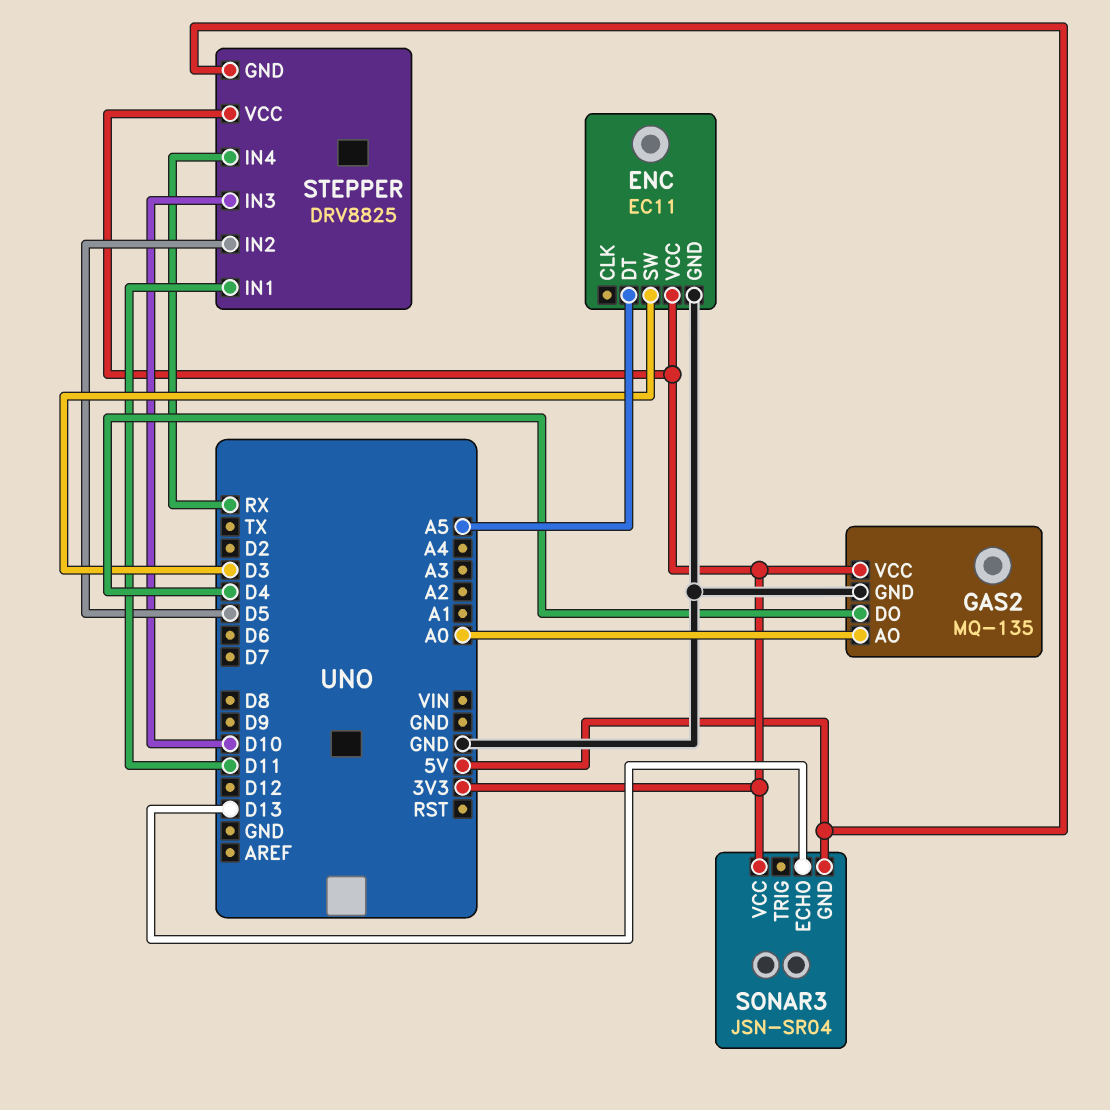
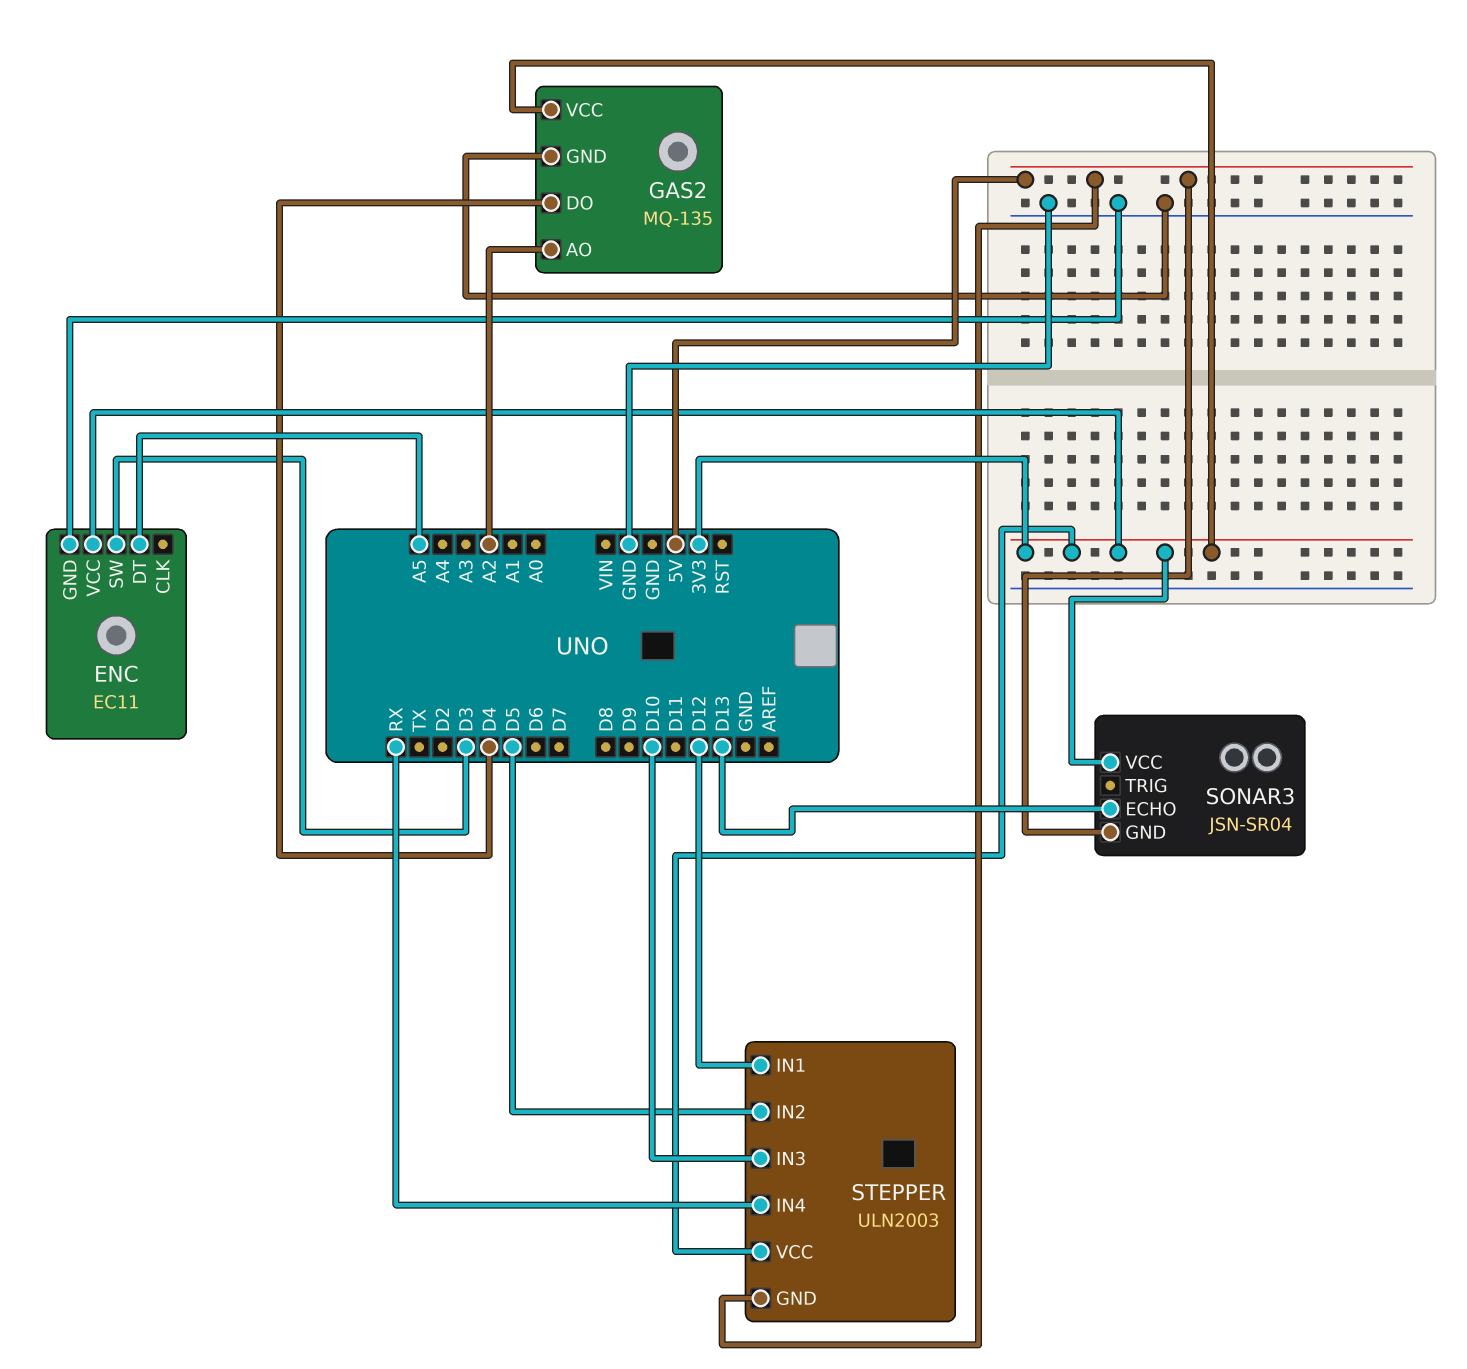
GAS2 pin AO: A0 -> A2
STEPPER: DRV8825 -> ULN2003
STEPPER pin IN1: D11 -> D12

